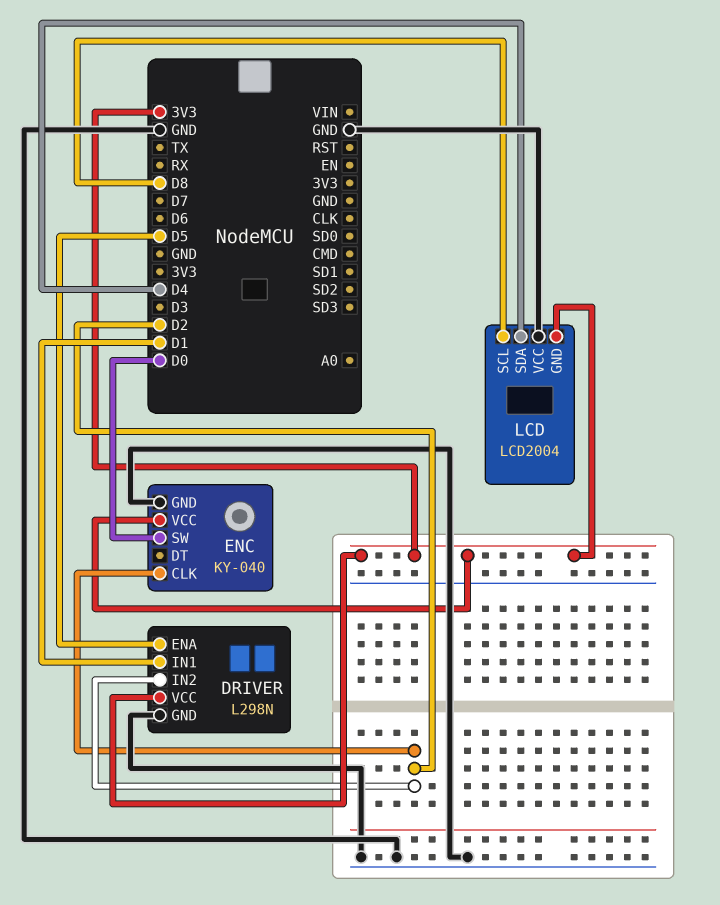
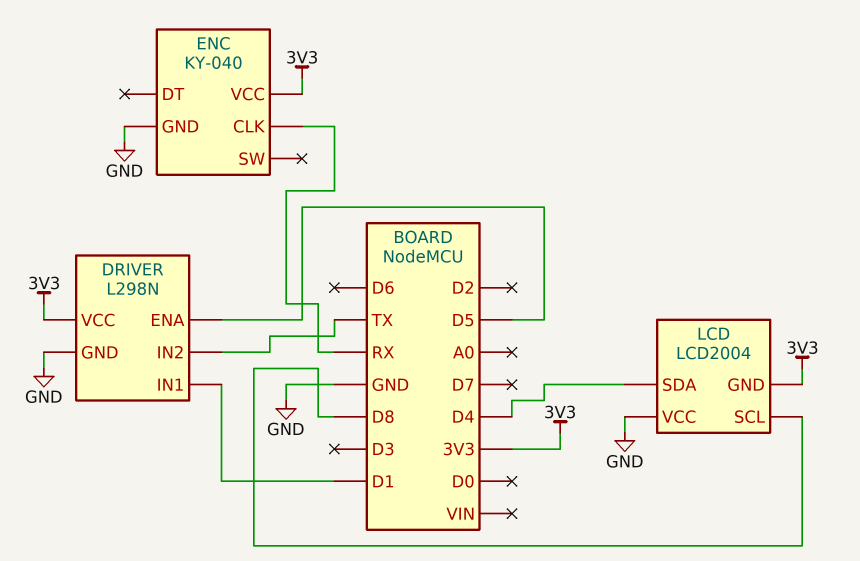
DRIVER pin IN2: D2 -> TX
ENC pin CLK: D2 -> RX
ENC pin SW: D0 -> none

